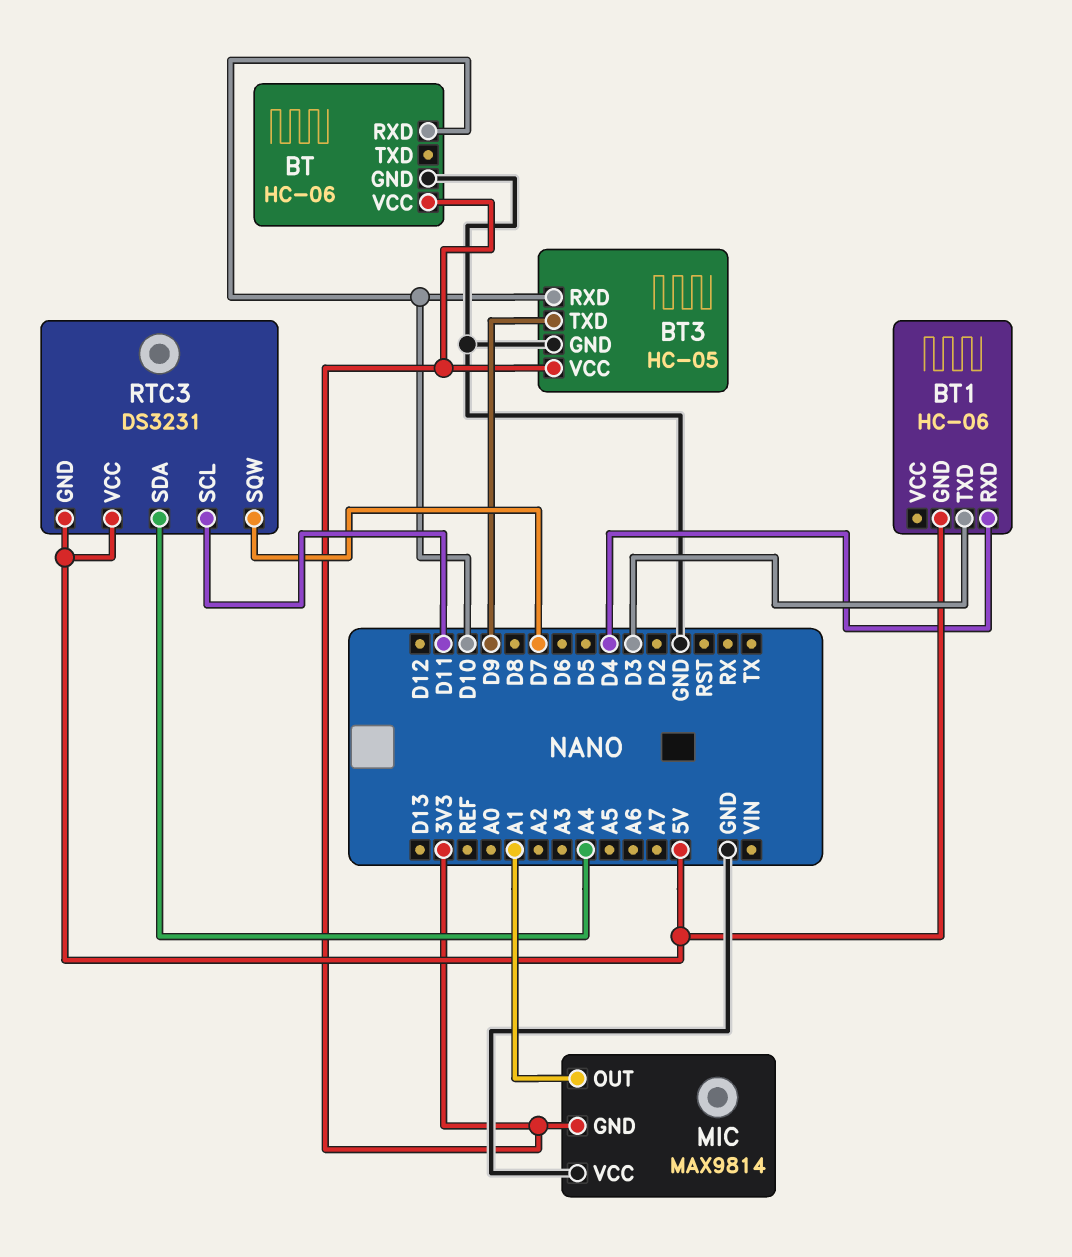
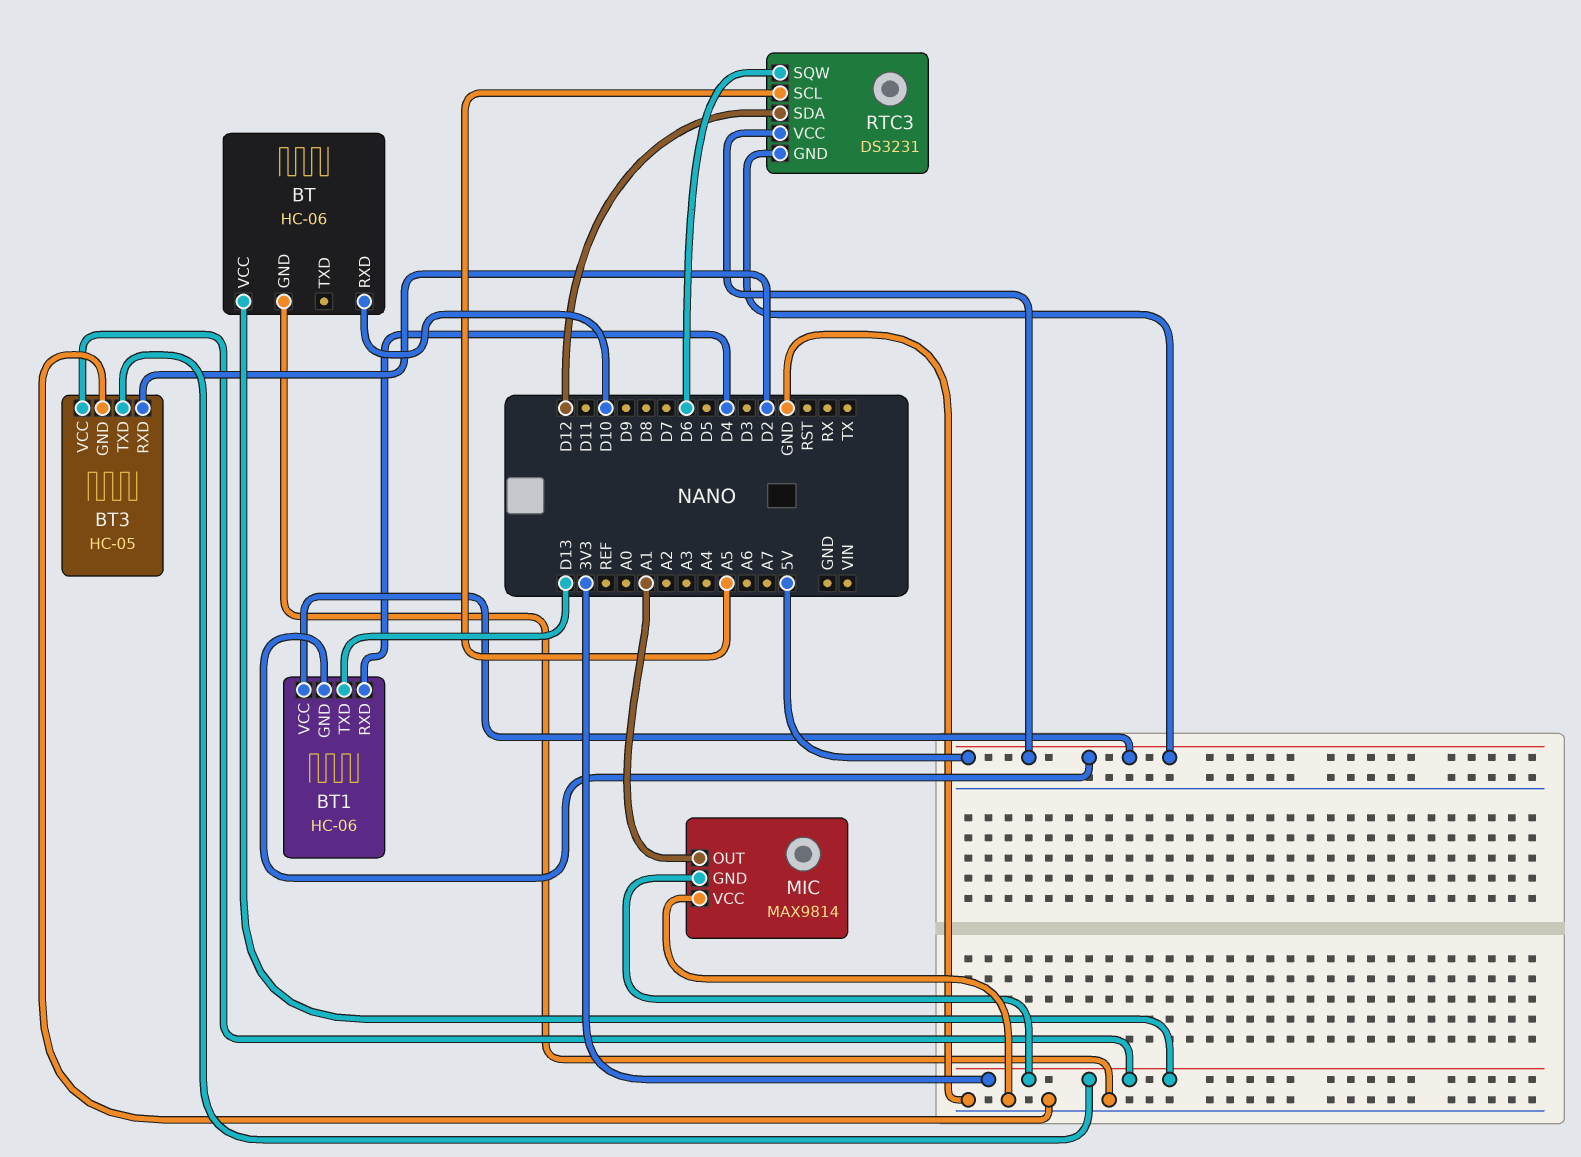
BT1 pin TXD: D3 -> D13
BT1 pin VCC: none -> 5V
BT3 pin RXD: D10 -> D2
BT3 pin TXD: D9 -> 3V3
RTC3 pin SCL: D11 -> A5
RTC3 pin SDA: A4 -> D12
RTC3 pin SQW: D7 -> D6

